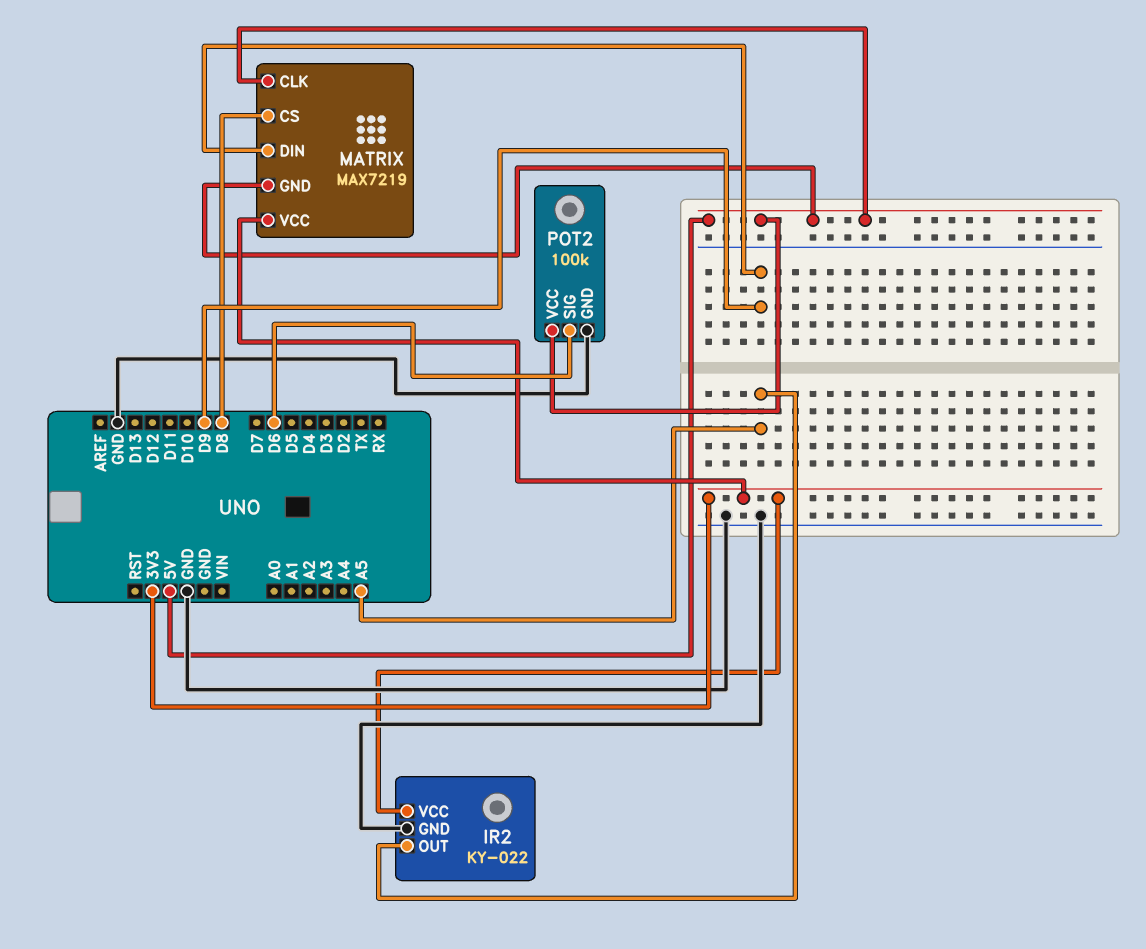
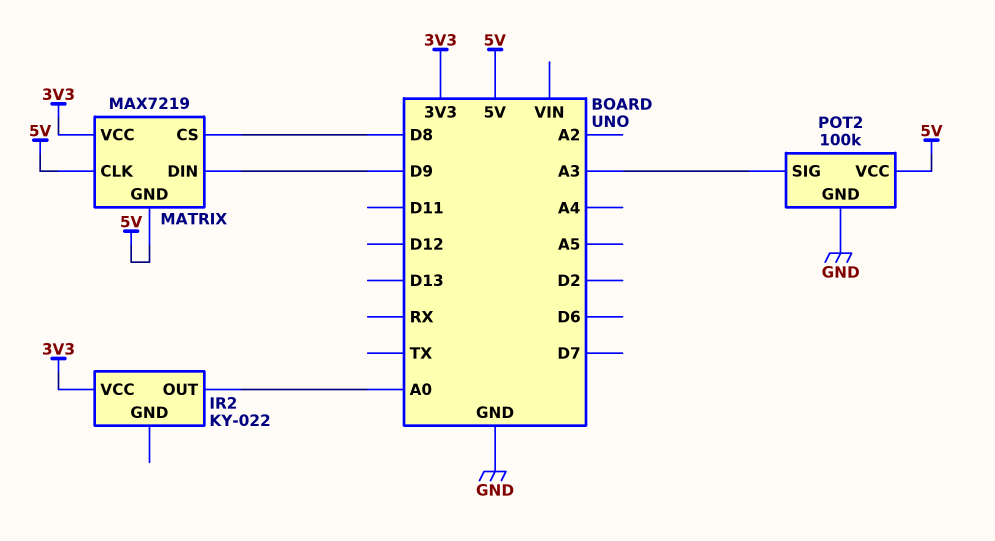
IR2 pin GND: GND -> none
IR2 pin OUT: A5 -> A0
POT2 pin SIG: D6 -> A3

